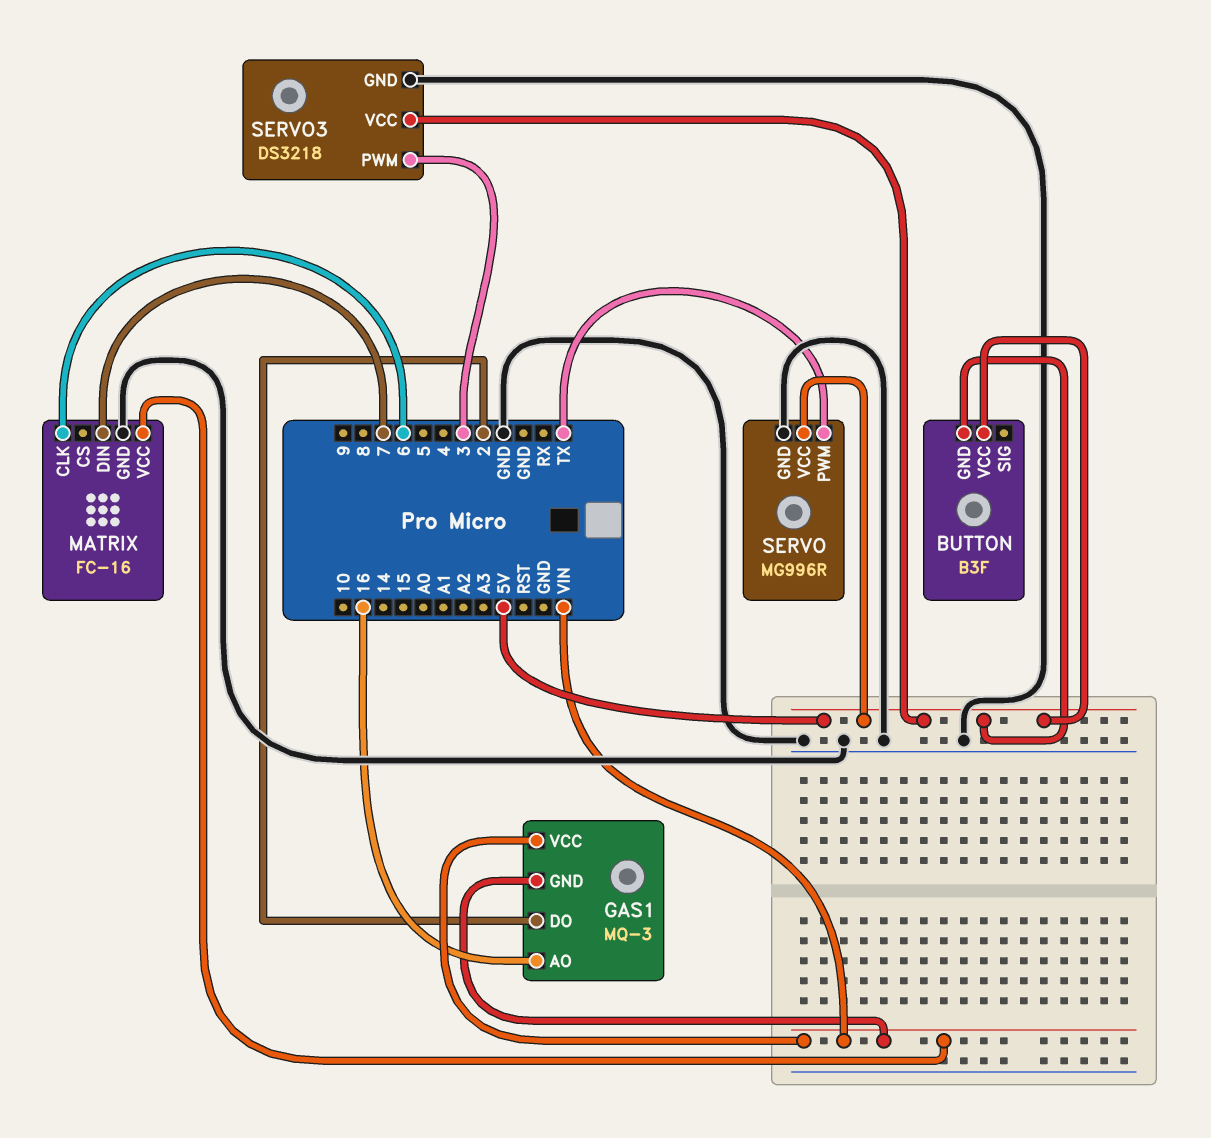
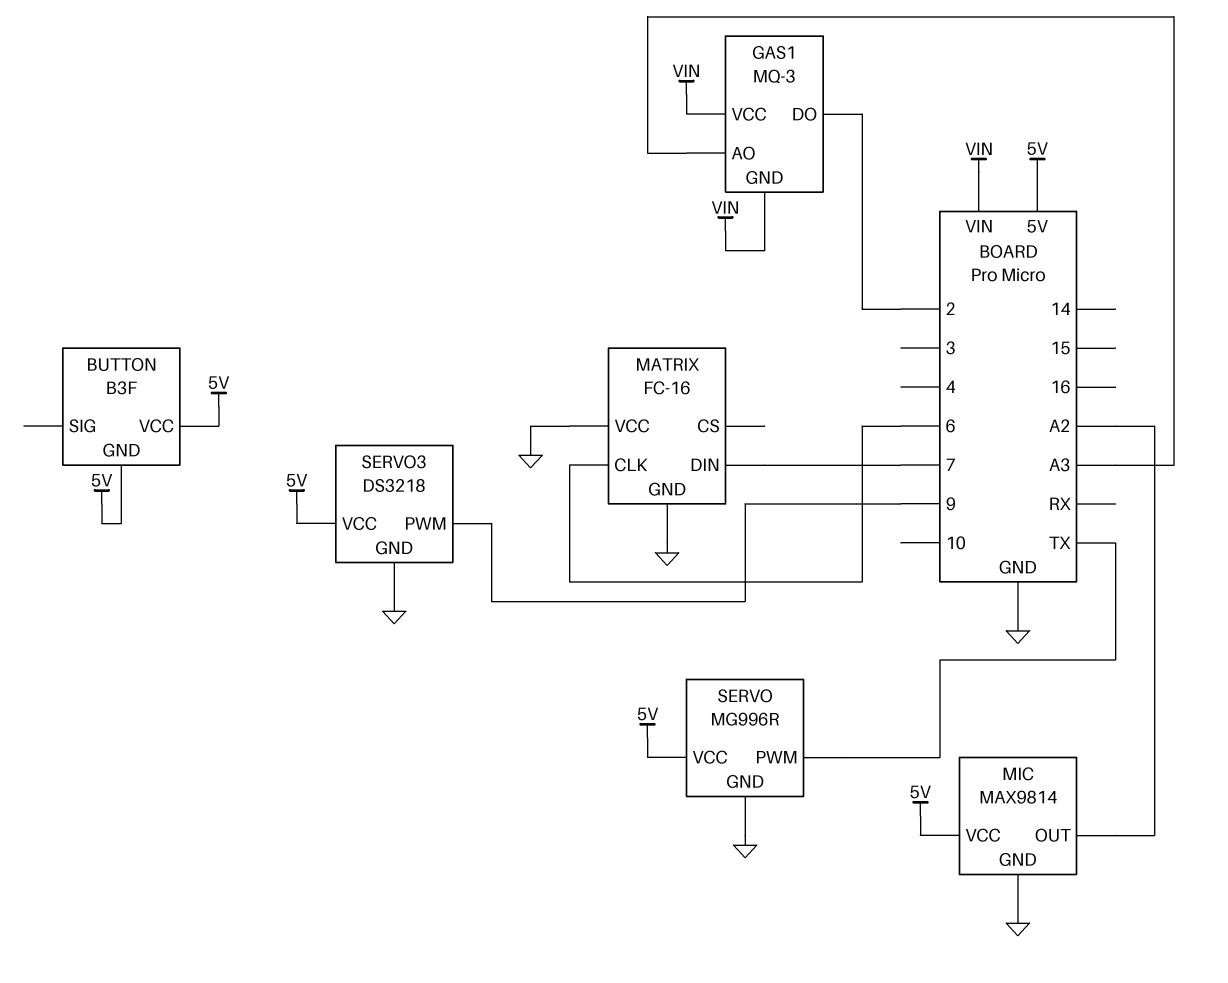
GAS1 pin AO: 16 -> A3
MATRIX pin VCC: VIN -> GND
MIC: none -> MAX9814
MIC pin GND: none -> GND
MIC pin OUT: none -> A2
MIC pin VCC: none -> 5V
SERVO3 pin PWM: 3 -> 9

